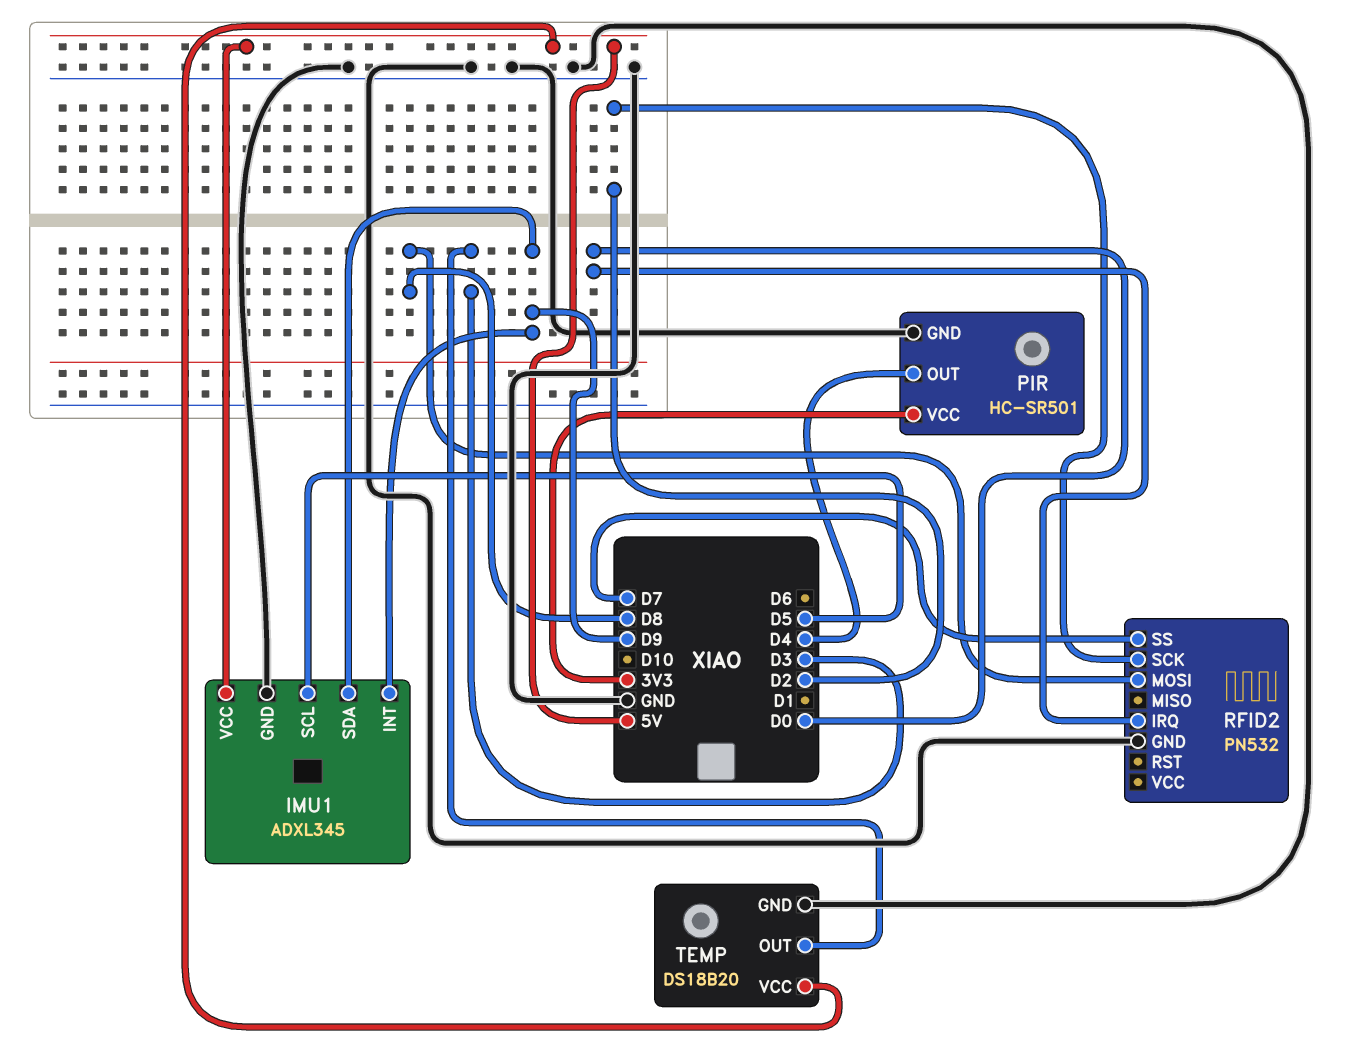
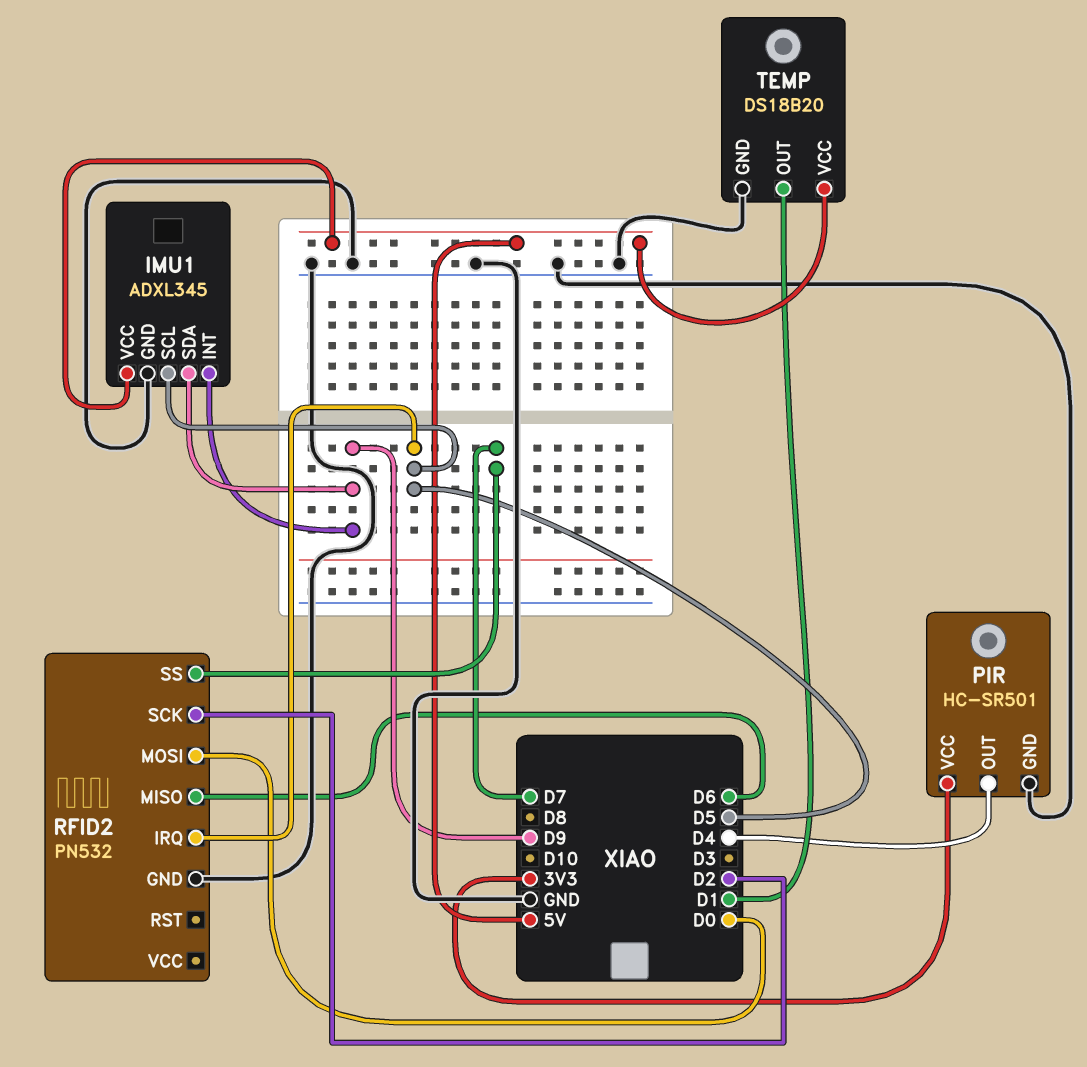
RFID2 pin IRQ: D0 -> D5
RFID2 pin MISO: none -> D6
RFID2 pin MOSI: D8 -> D0
TEMP pin OUT: D3 -> D1

